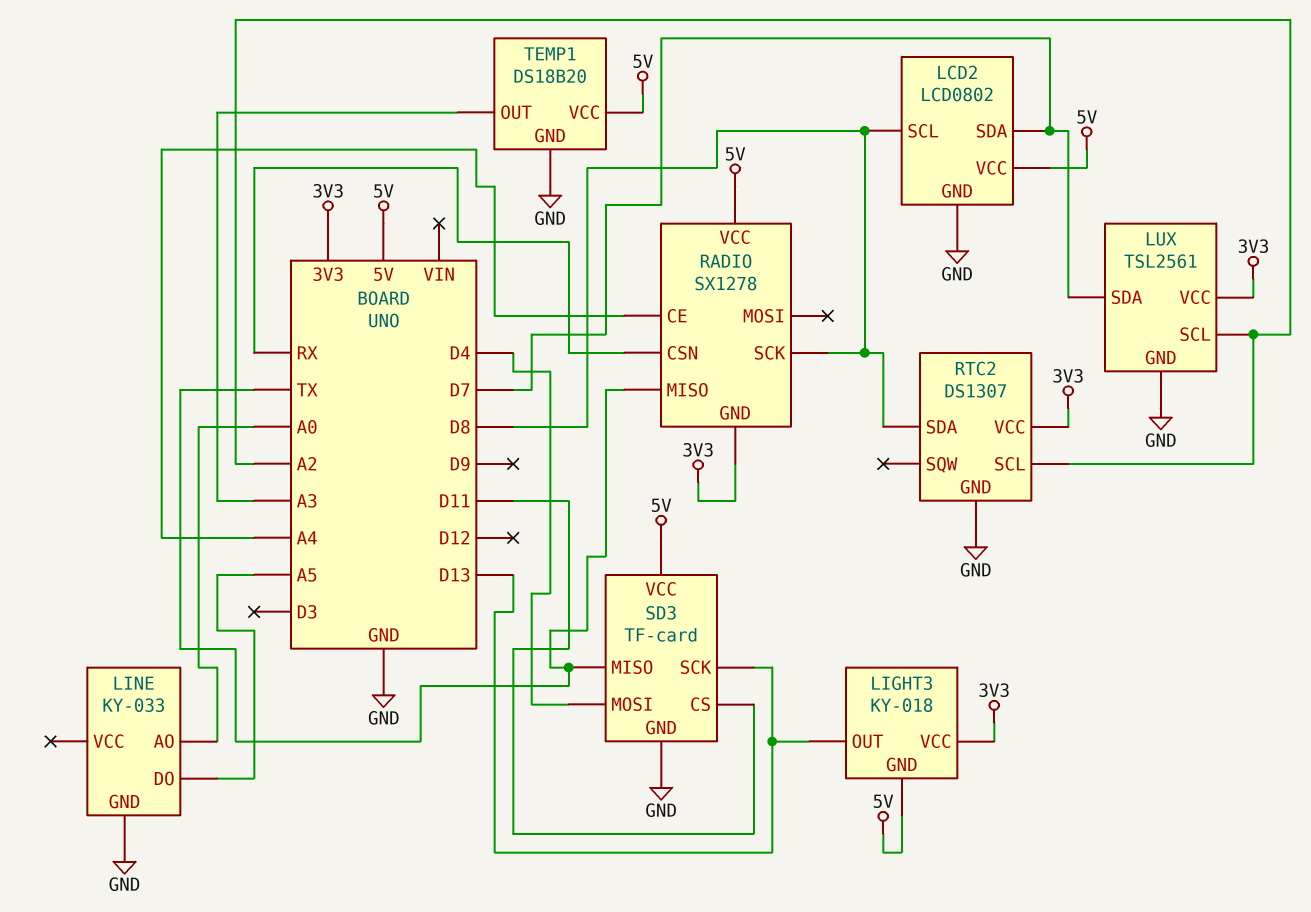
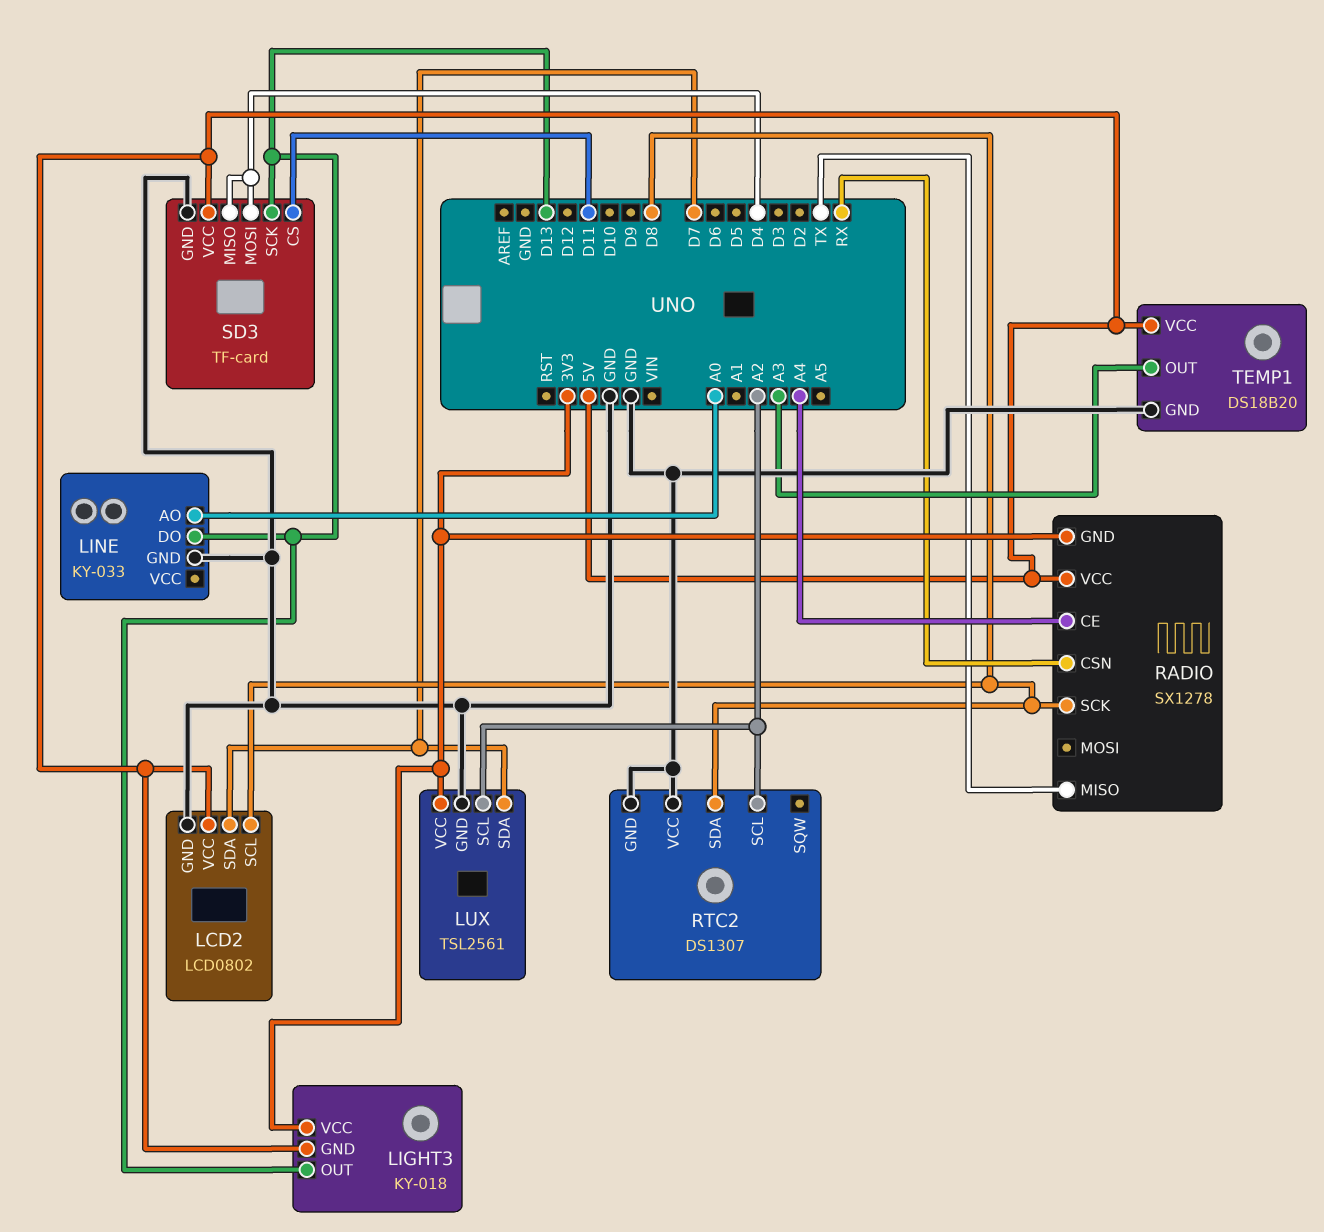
LINE pin DO: A5 -> D13
RTC2 pin VCC: 3V3 -> GND
SD3 pin MISO: TX -> D4

